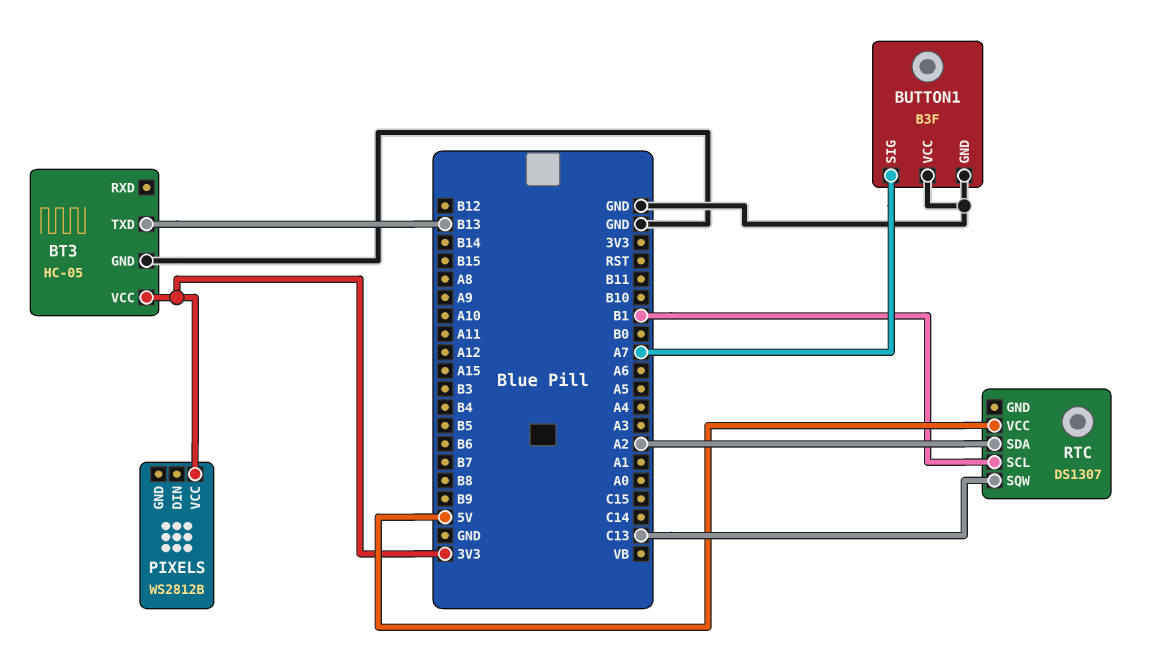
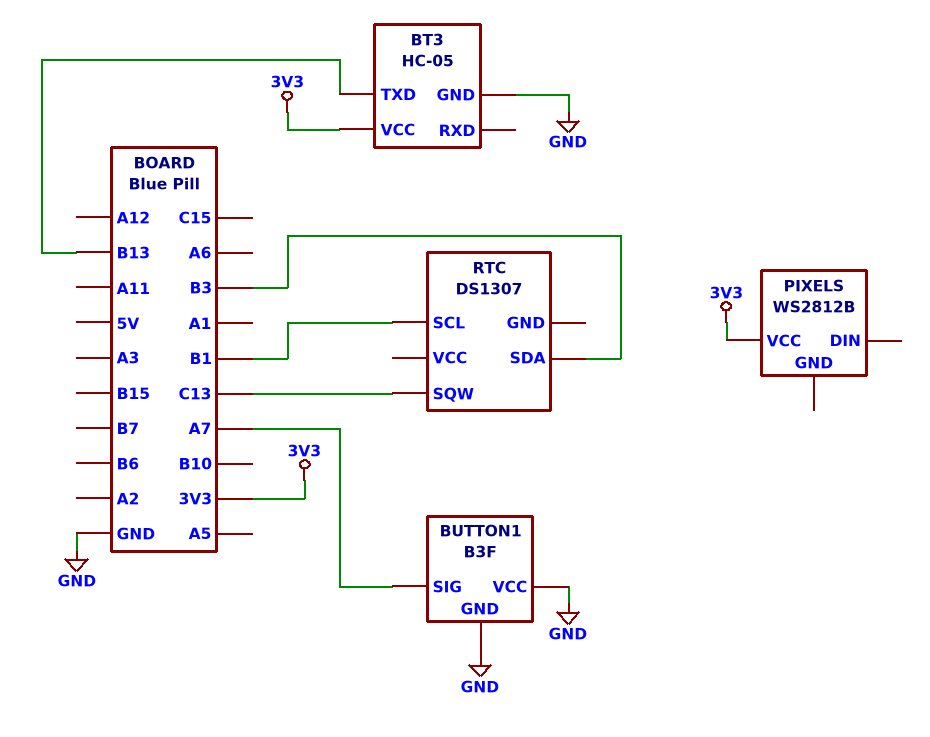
RTC pin SDA: A2 -> B3
RTC pin VCC: 5V -> none

